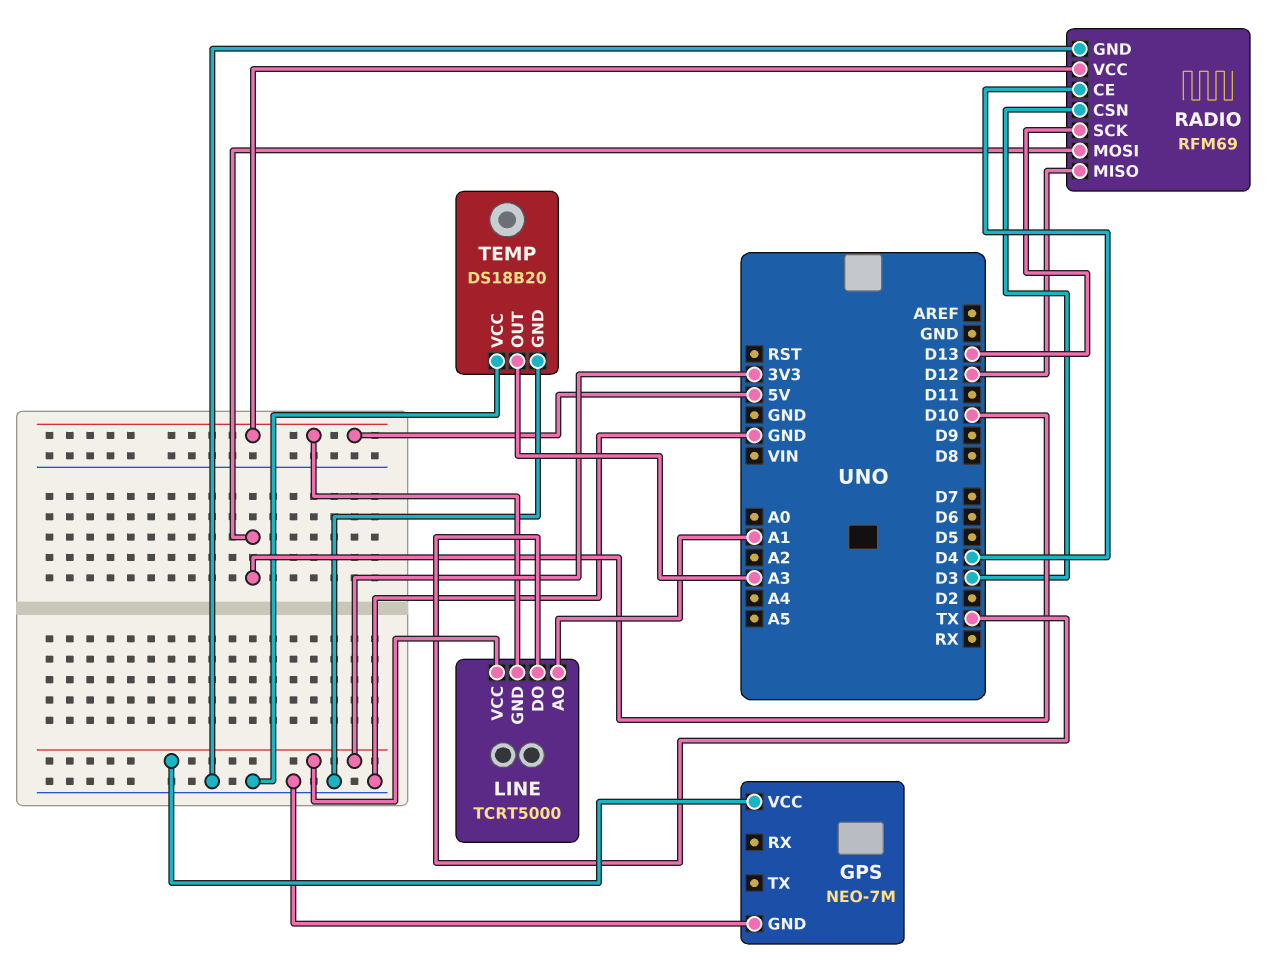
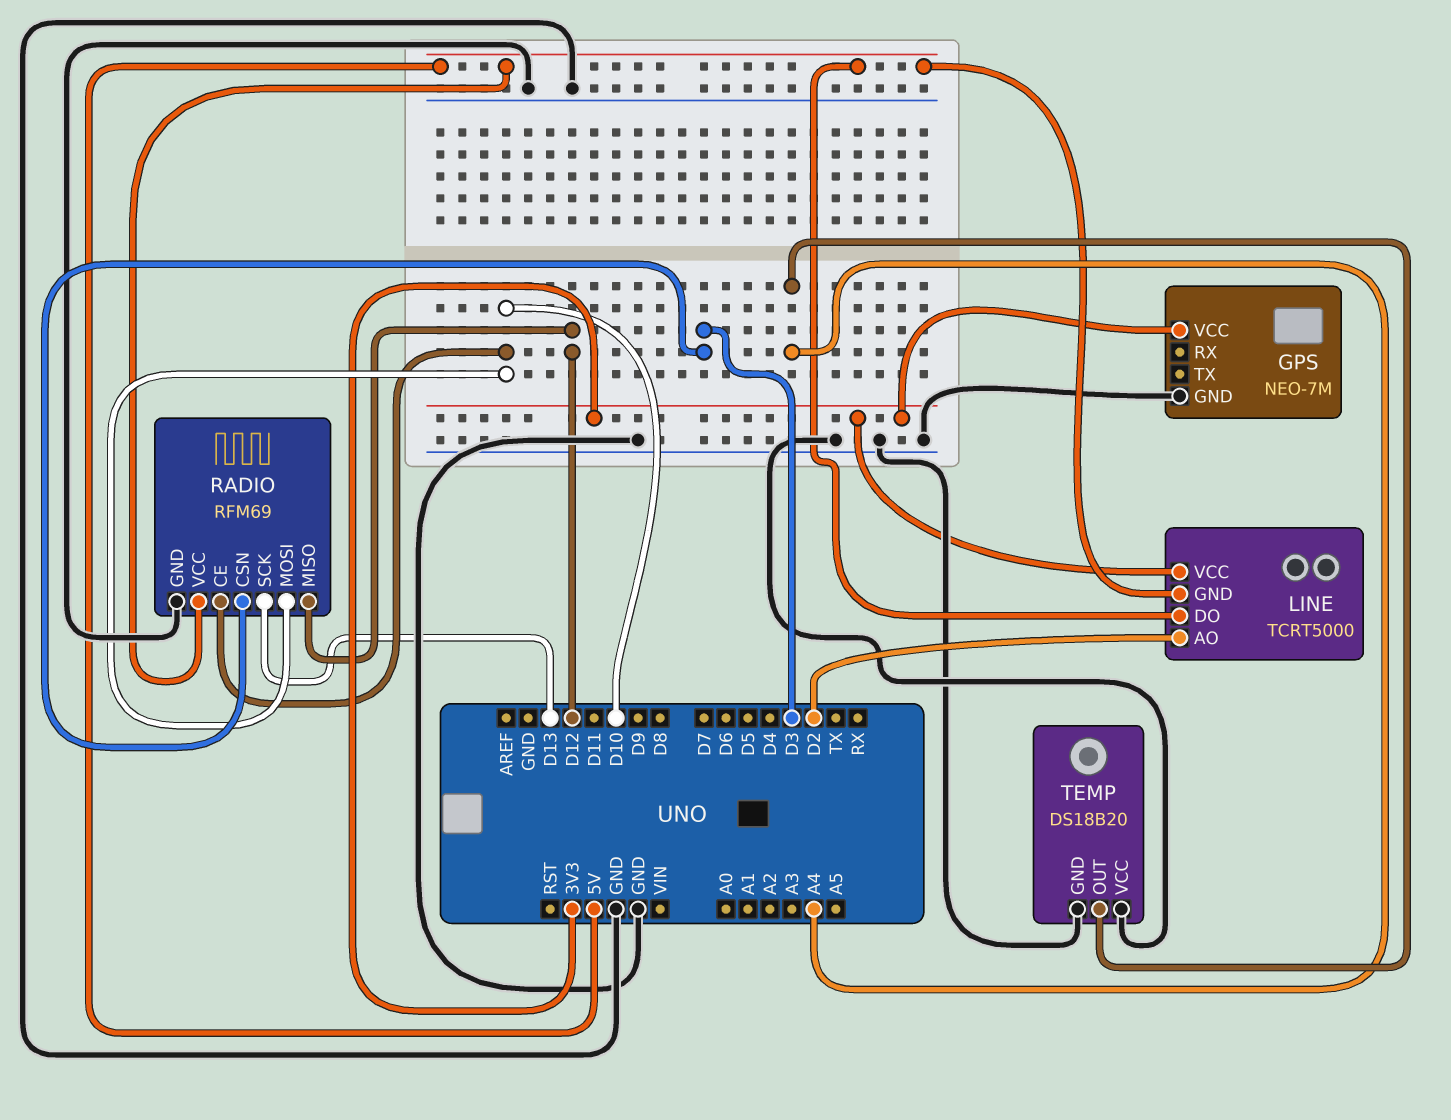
LINE pin AO: A1 -> D2
LINE pin DO: TX -> 5V
RADIO pin CE: D4 -> D10
TEMP pin OUT: A3 -> A4

